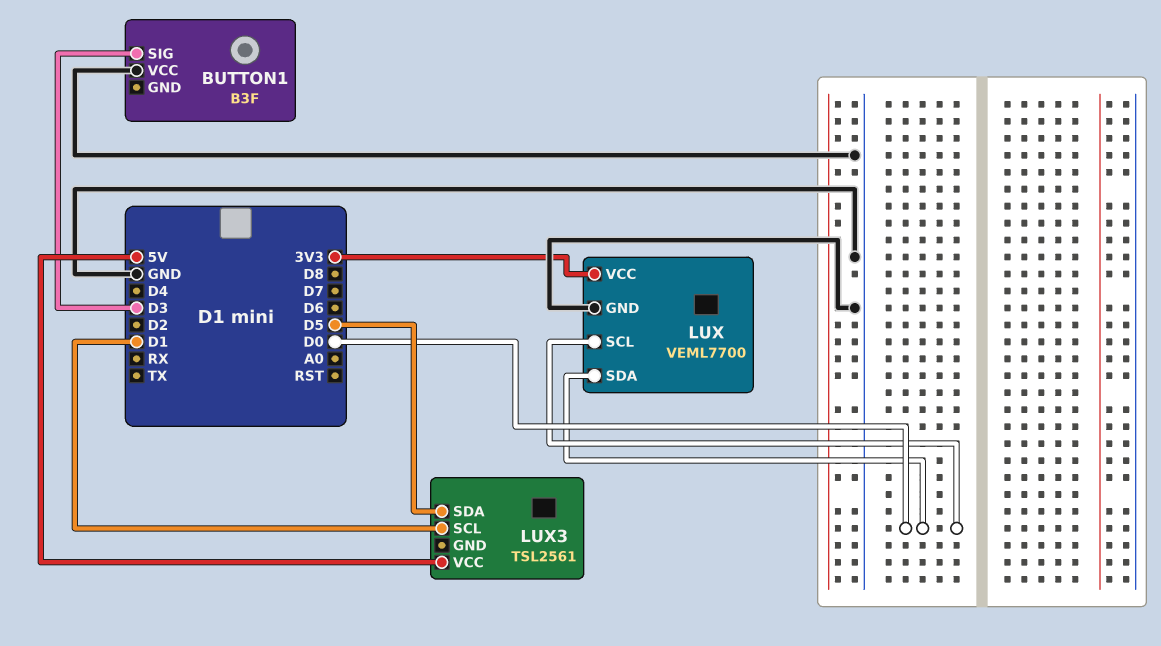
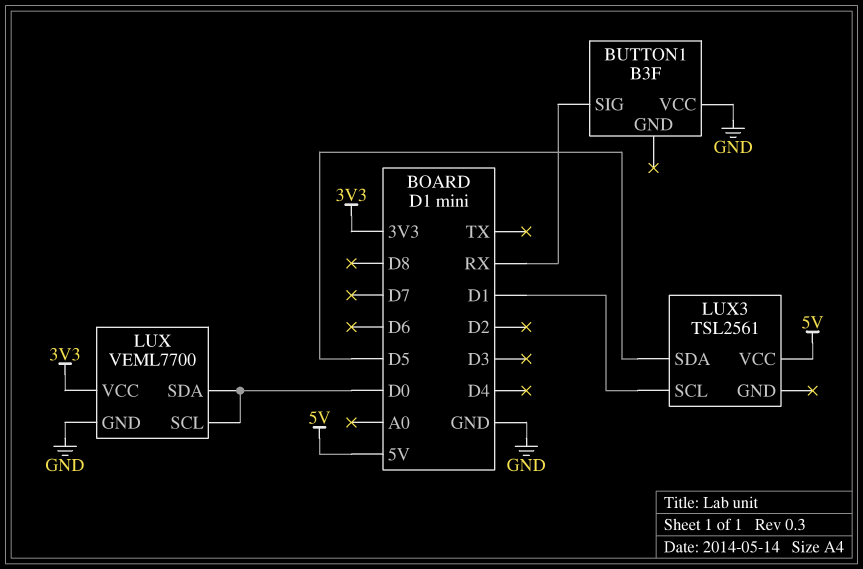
BUTTON1 pin SIG: D3 -> RX

